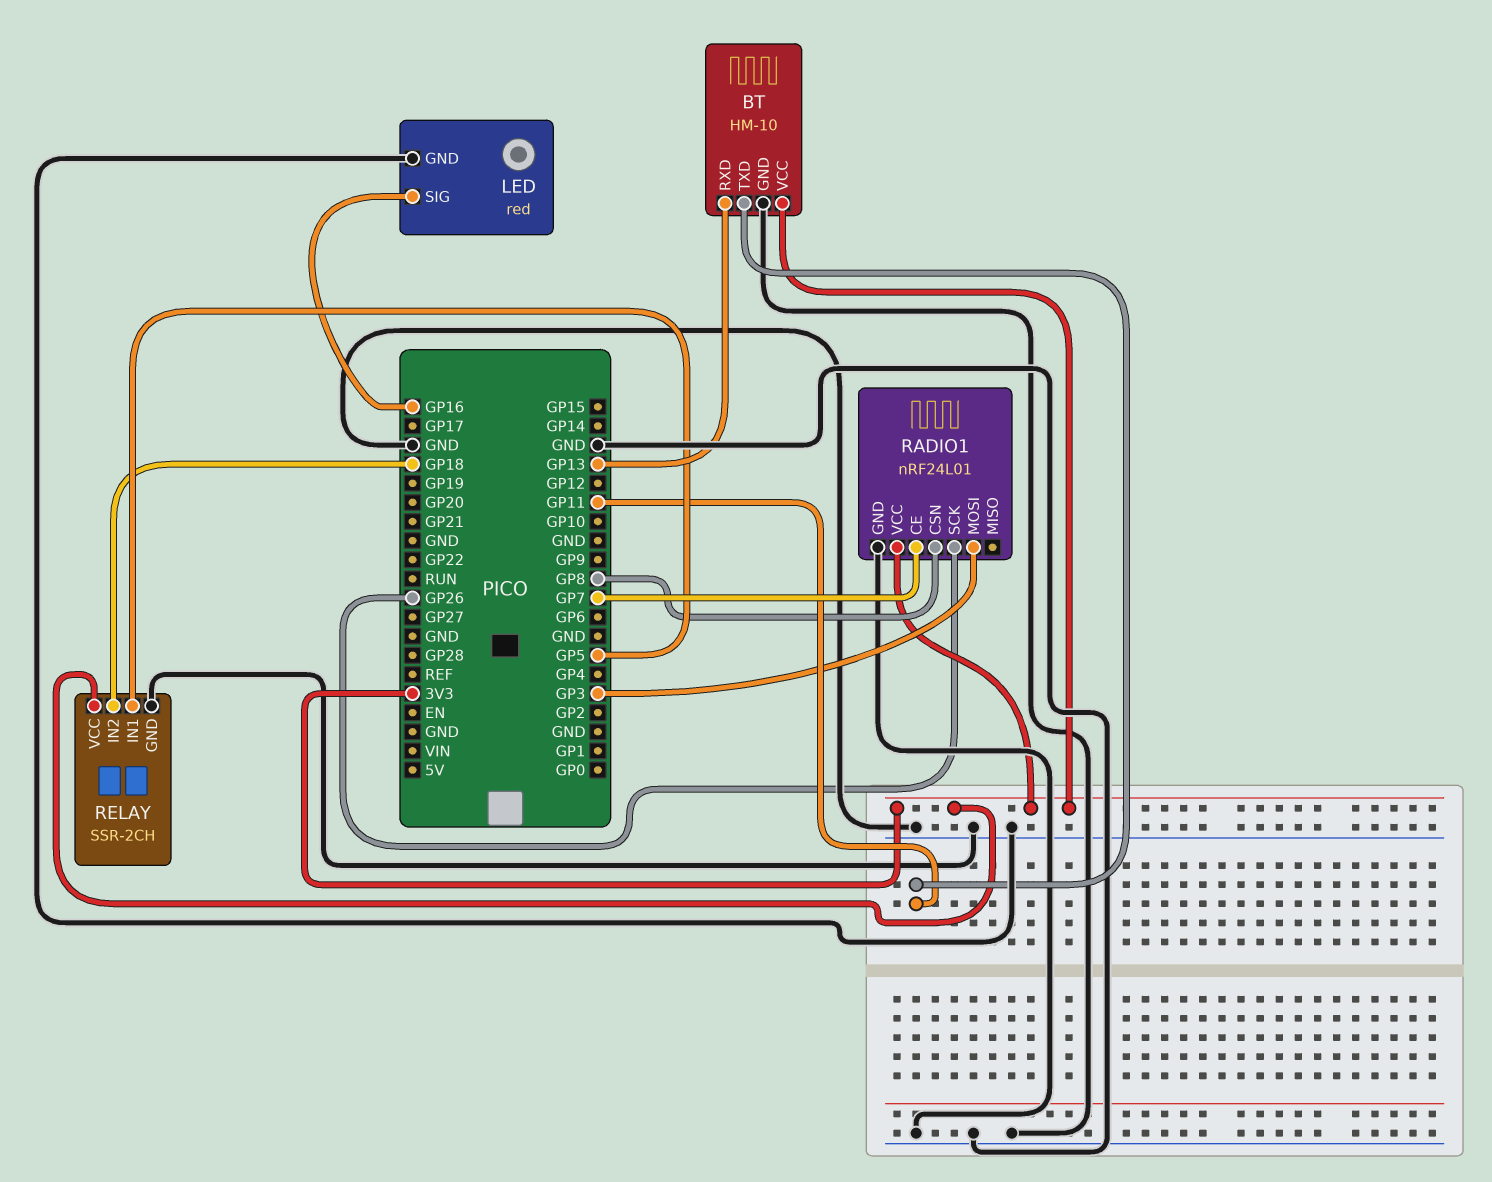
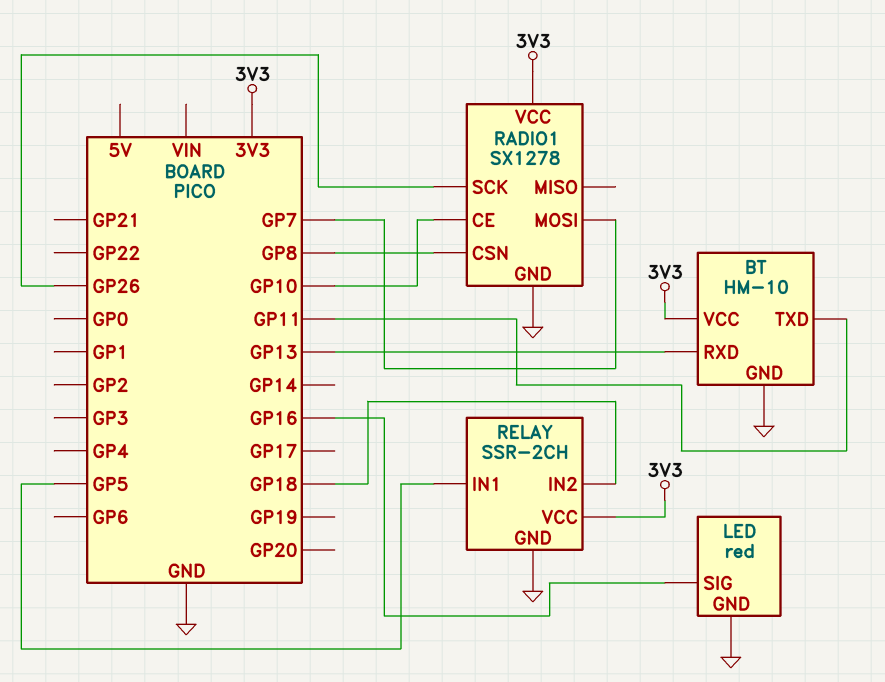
RADIO1: nRF24L01 -> SX1278
RADIO1 pin CE: GP7 -> GP10
RADIO1 pin MOSI: GP3 -> GP7

